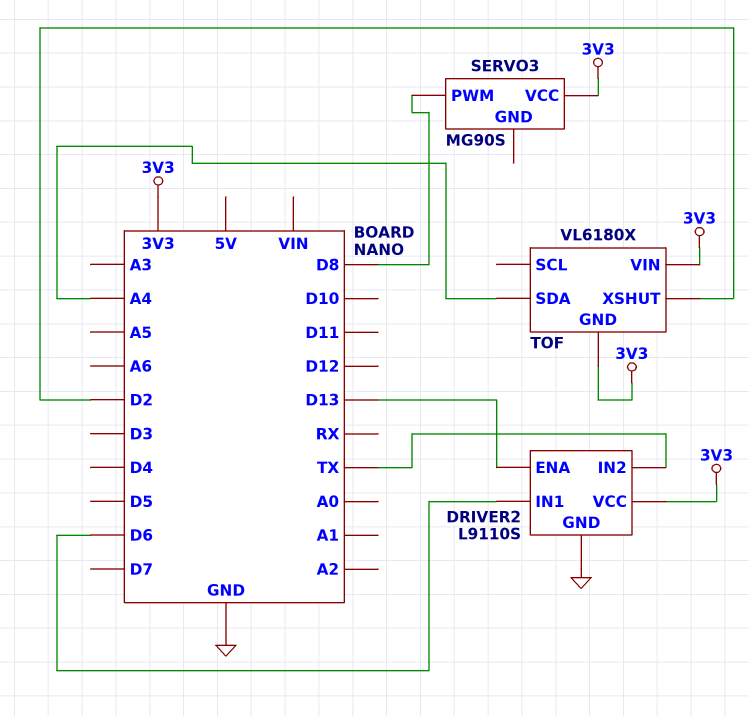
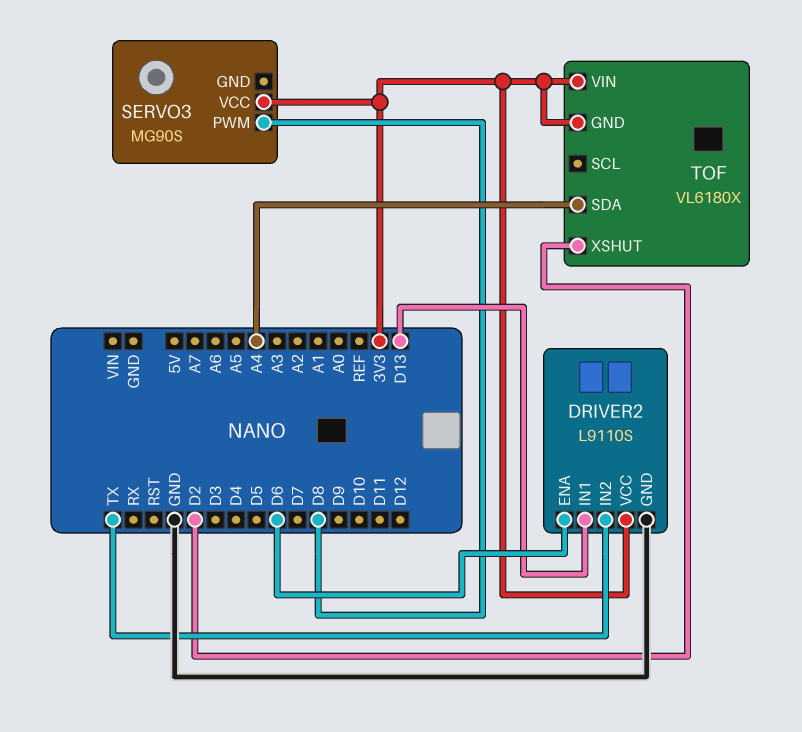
DRIVER2 pin ENA: D13 -> D6
DRIVER2 pin IN1: D6 -> D13

